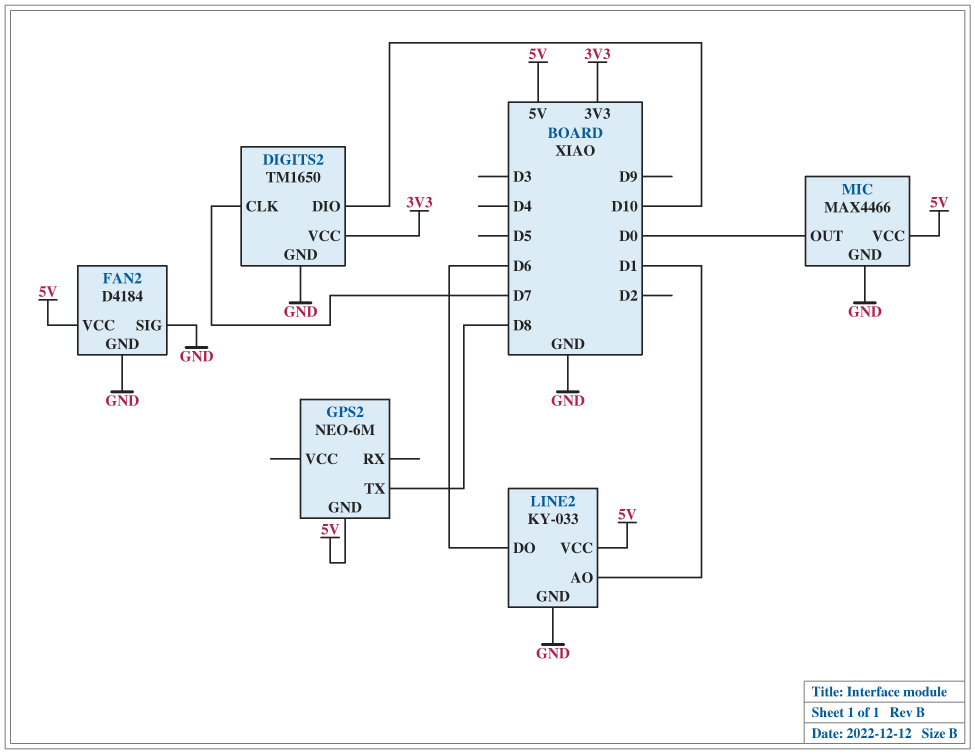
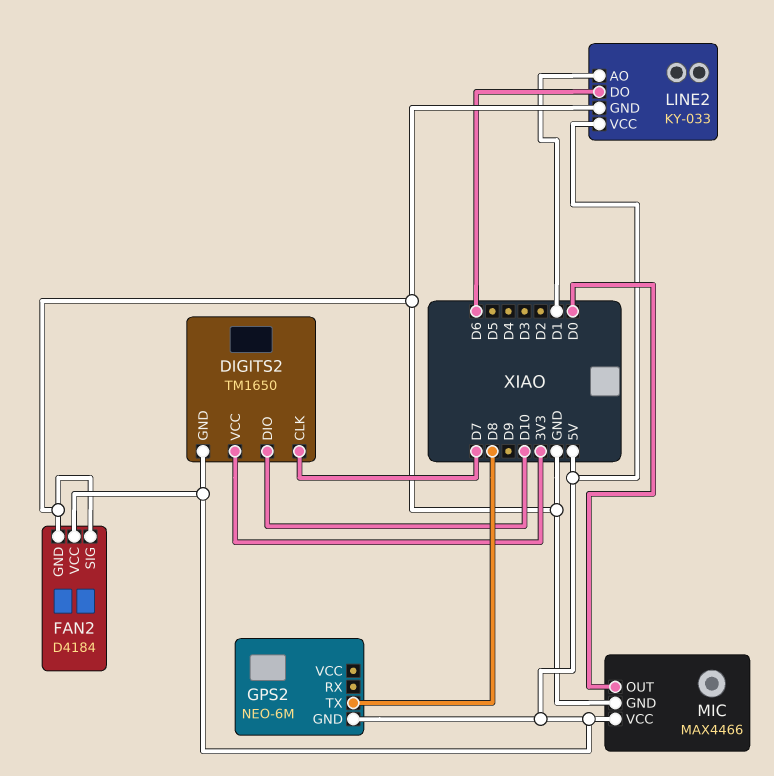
DIGITS2 pin GND: GND -> 5V

